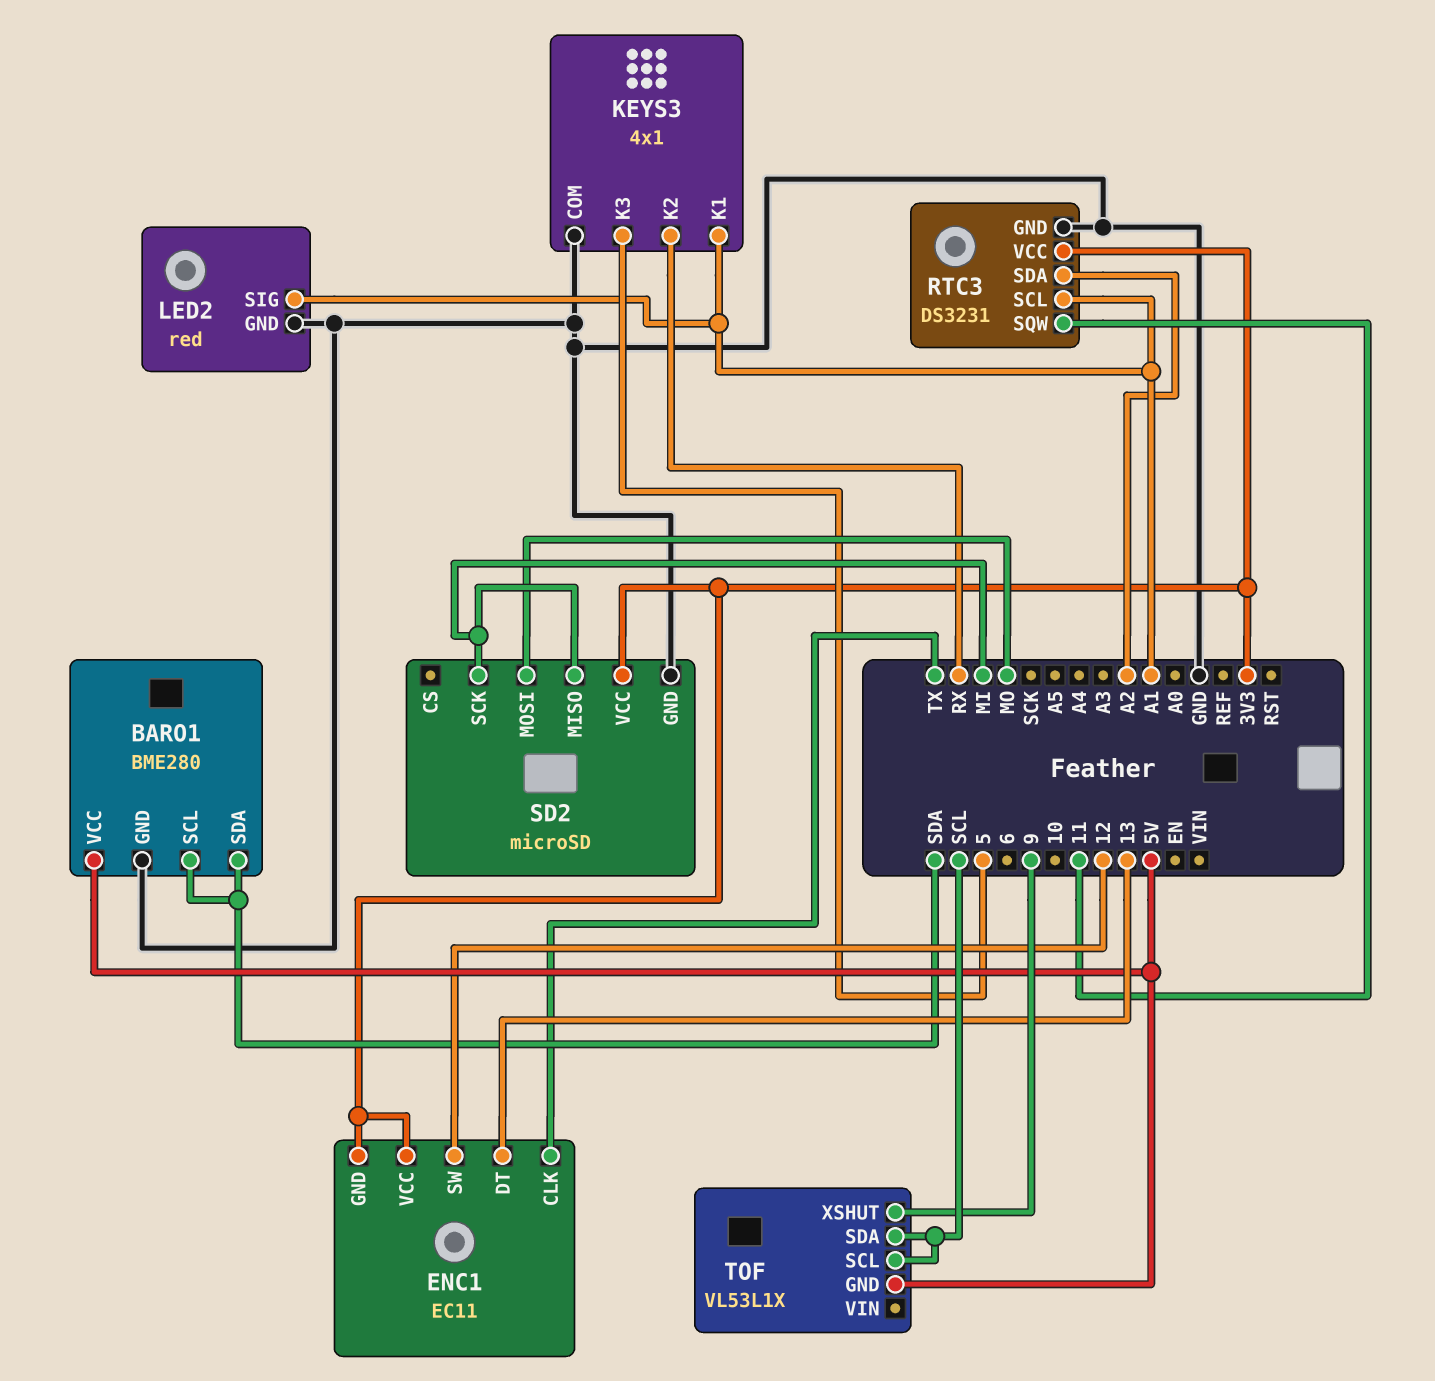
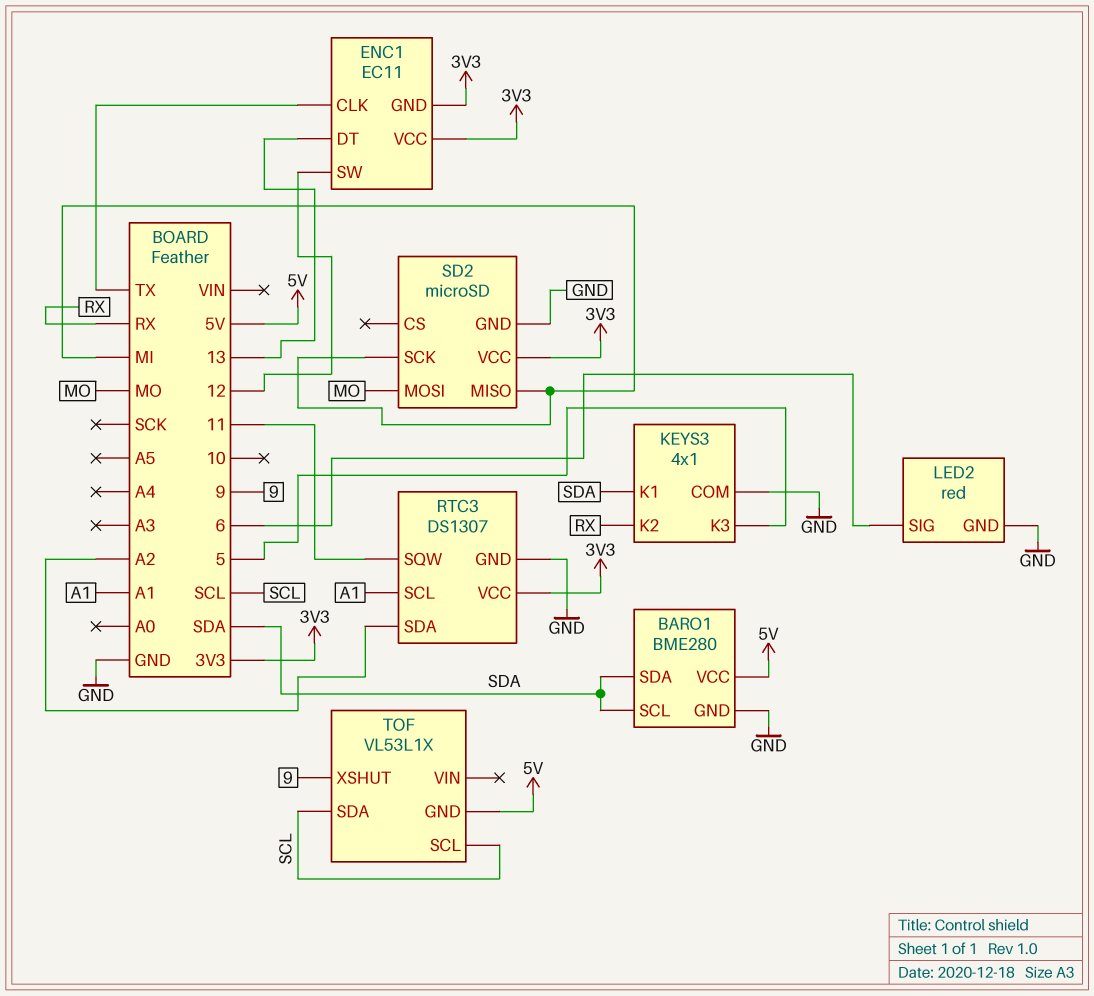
KEYS3 pin K1: A1 -> SDA
LED2 pin SIG: A1 -> 6
RTC3: DS3231 -> DS1307

